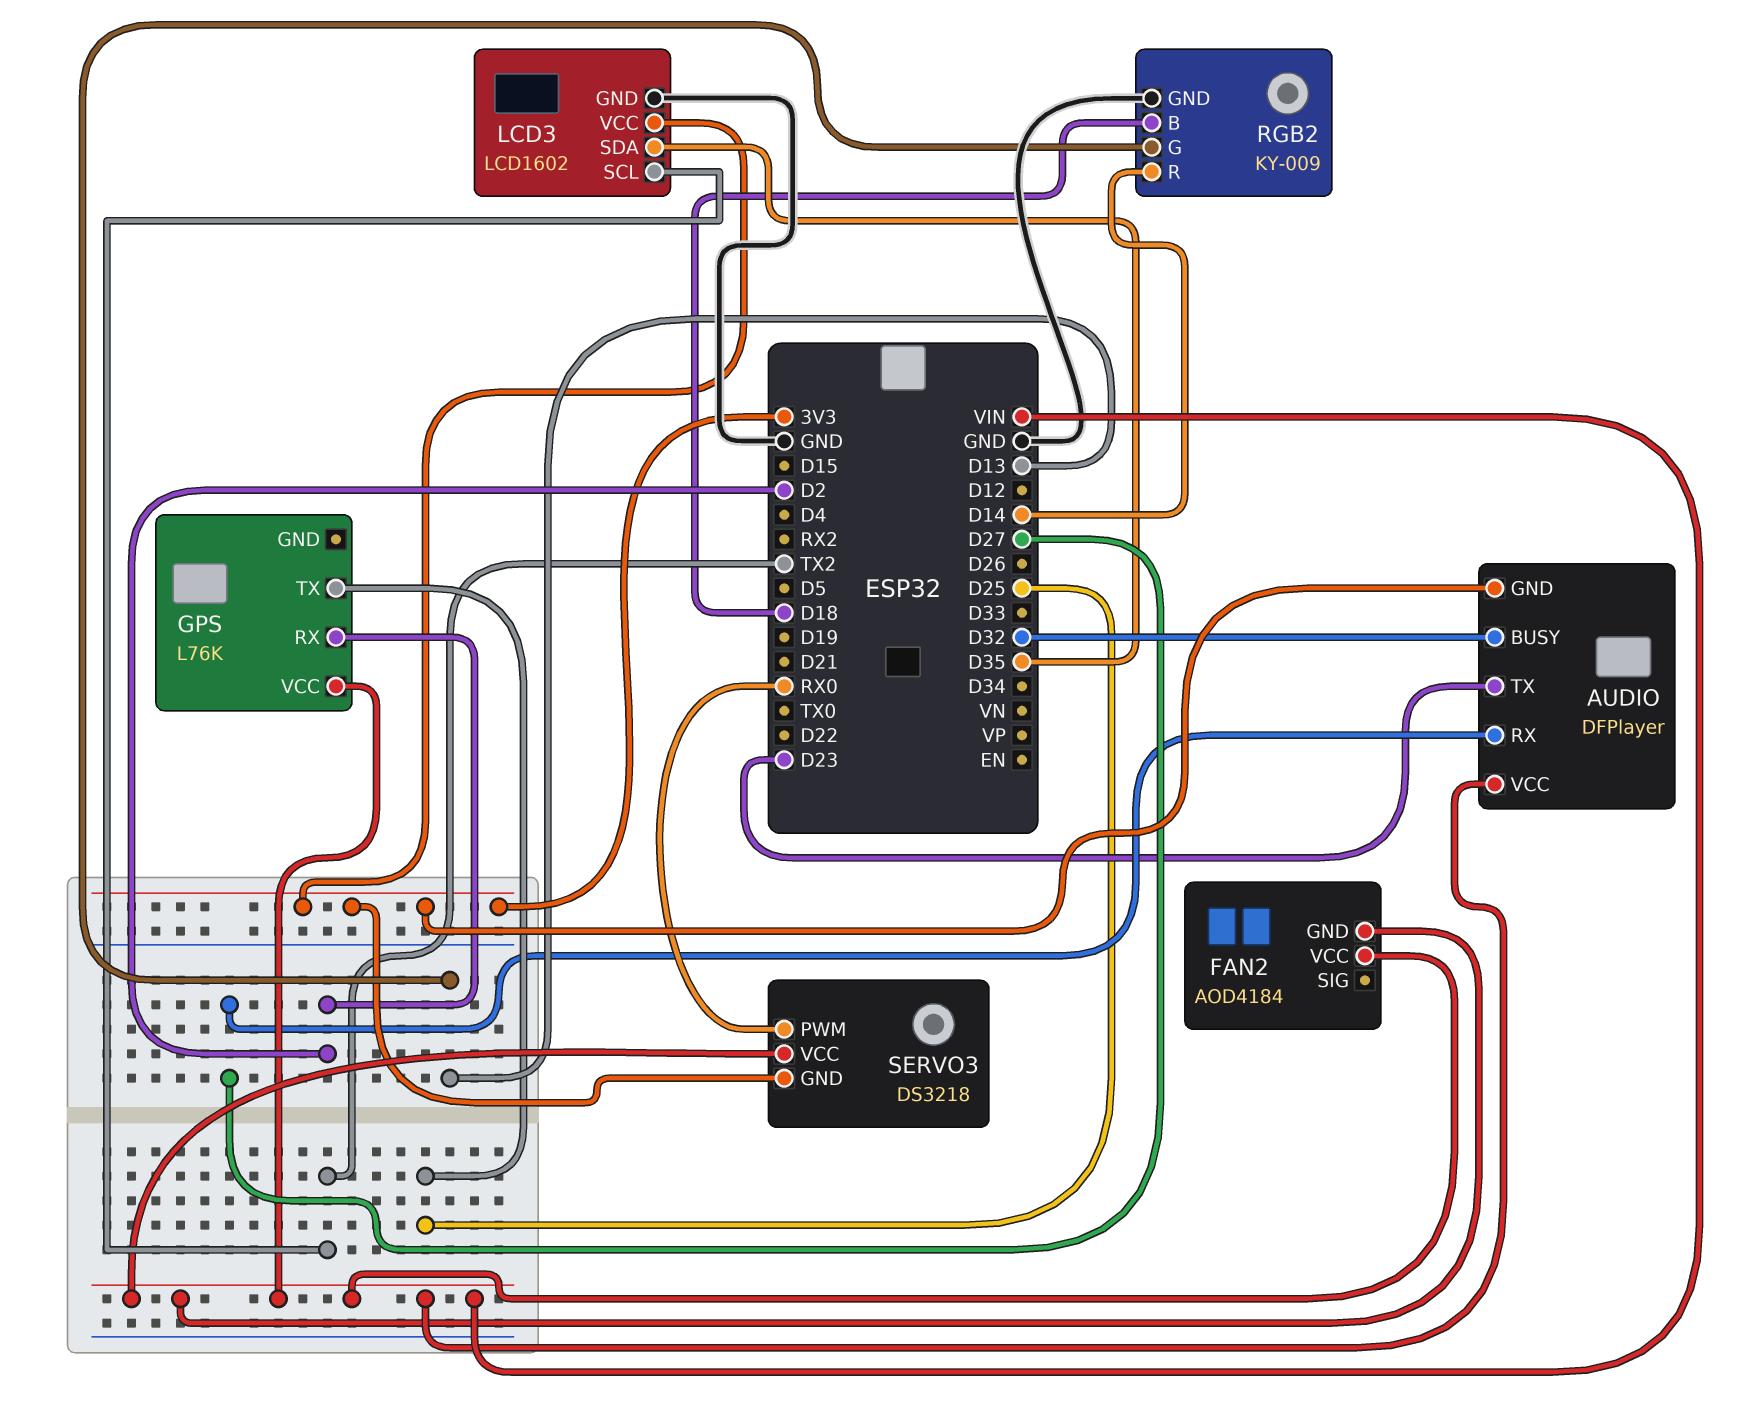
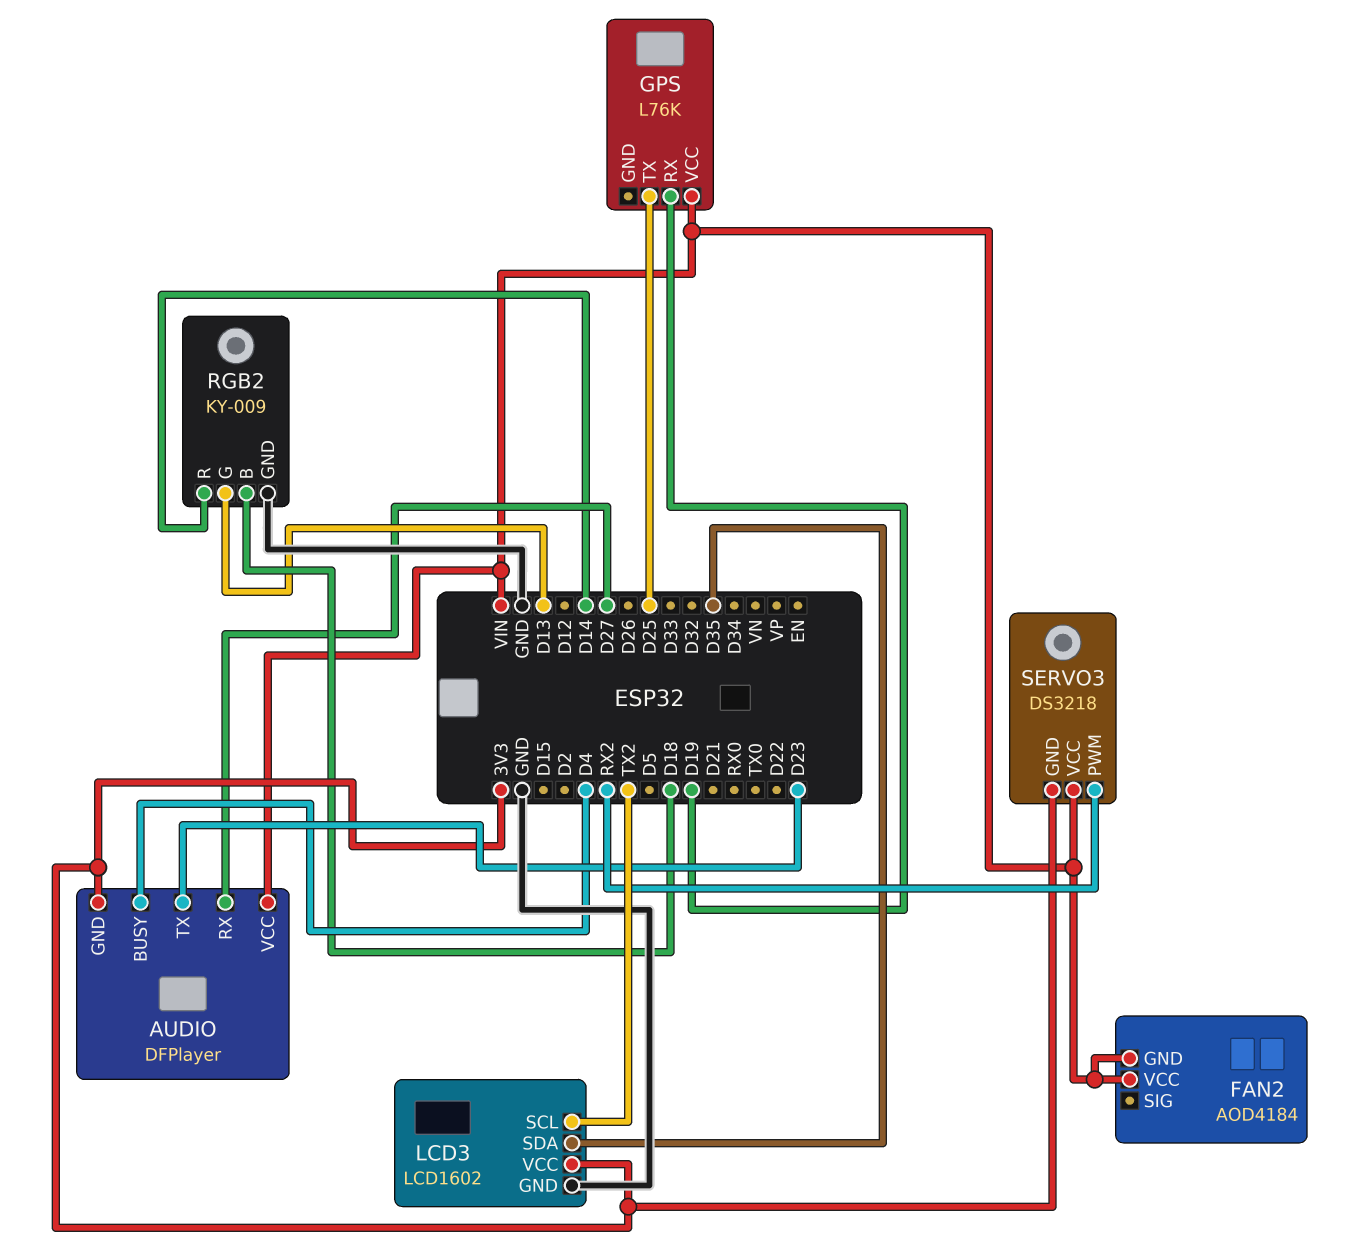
AUDIO pin BUSY: D32 -> D4
GPS pin RX: D2 -> D19
SERVO3 pin PWM: RX0 -> RX2

